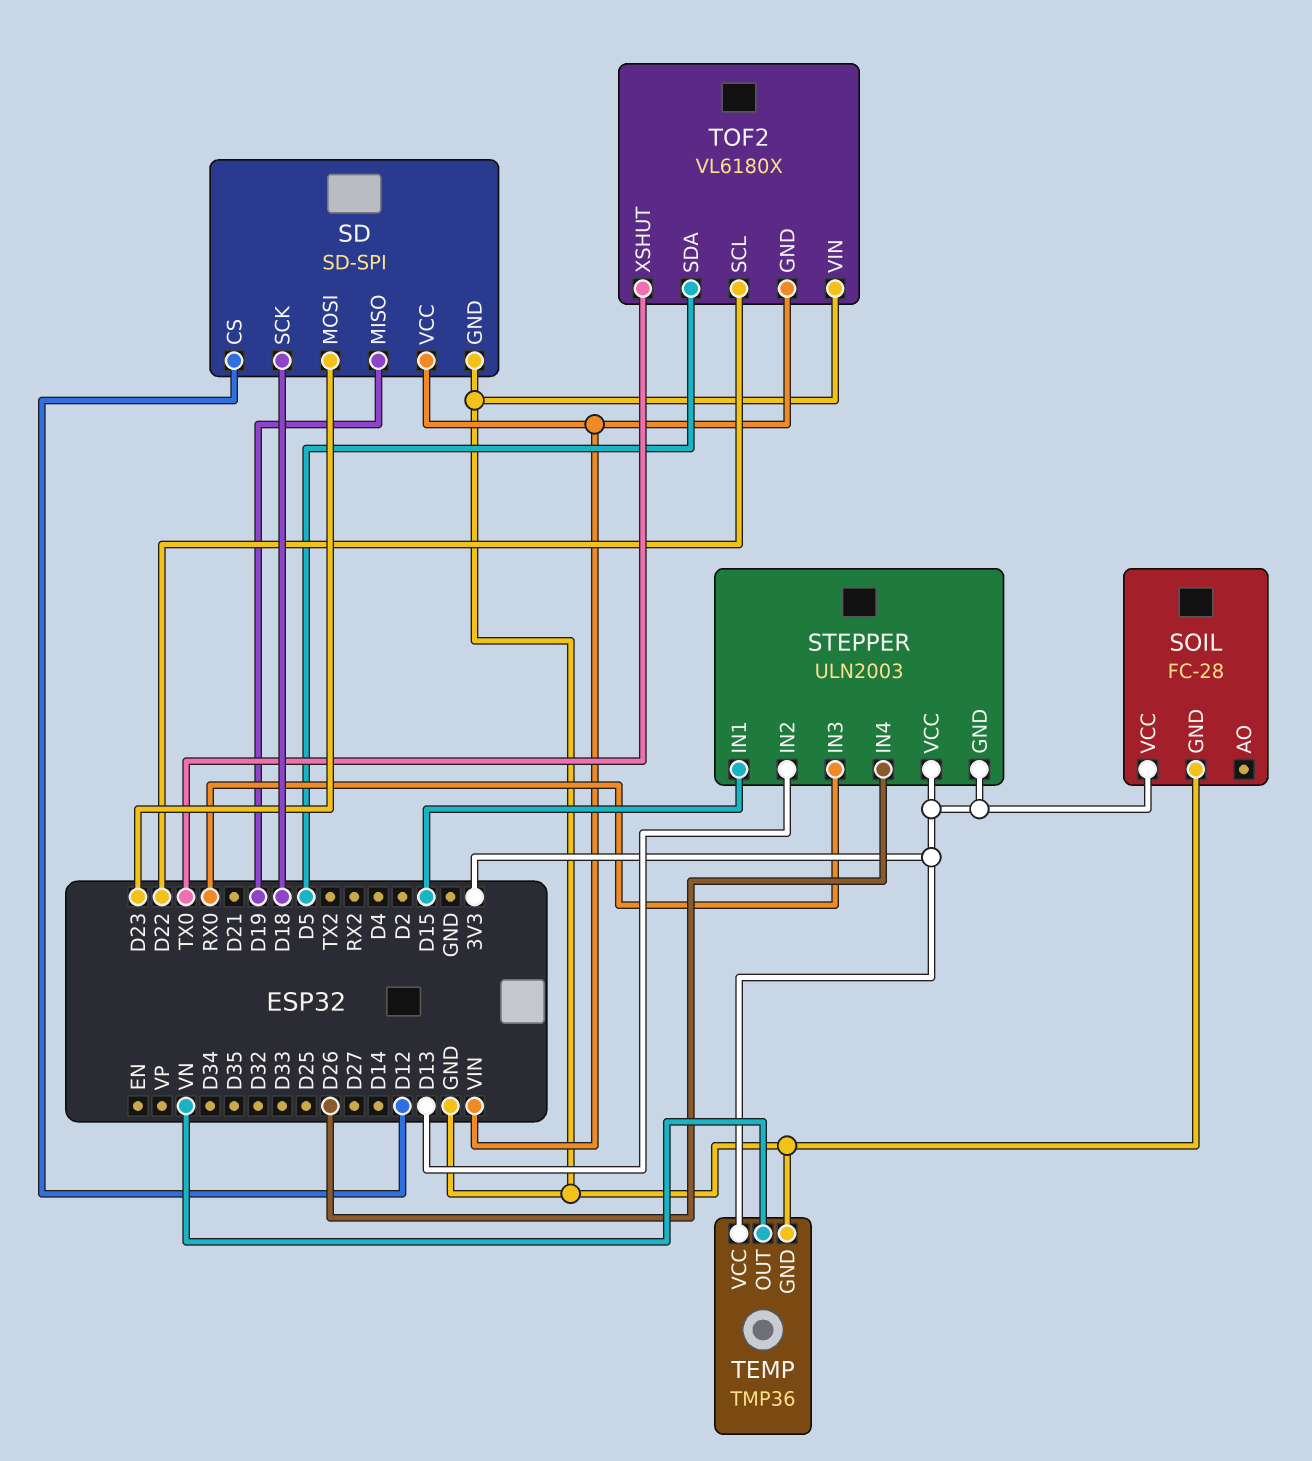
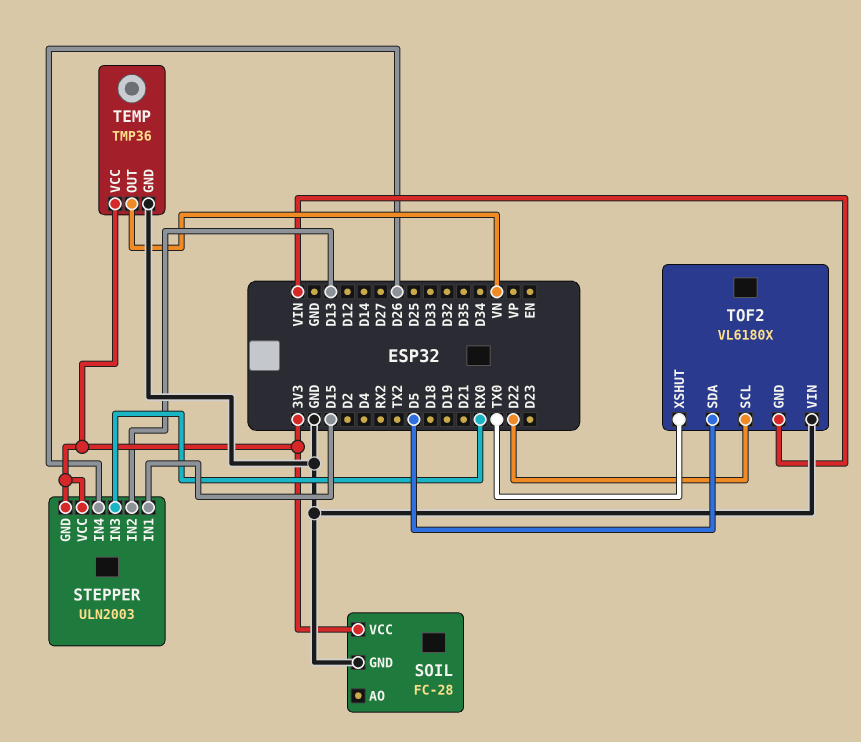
SD: SD-SPI -> none
SD pin CS: D12 -> none
SD pin GND: GND -> none
SD pin MISO: D19 -> none
SD pin MOSI: D23 -> none
SD pin SCK: D18 -> none
SD pin VCC: VIN -> none

